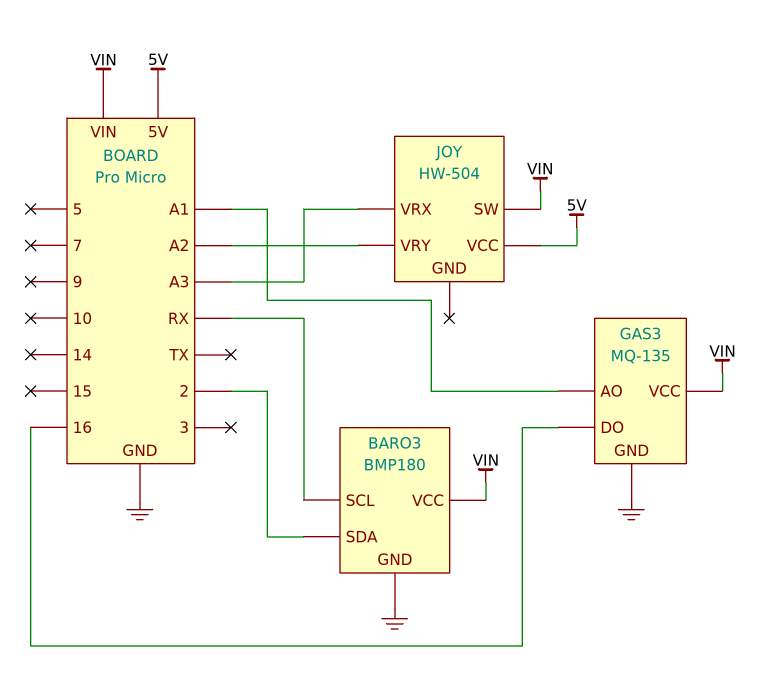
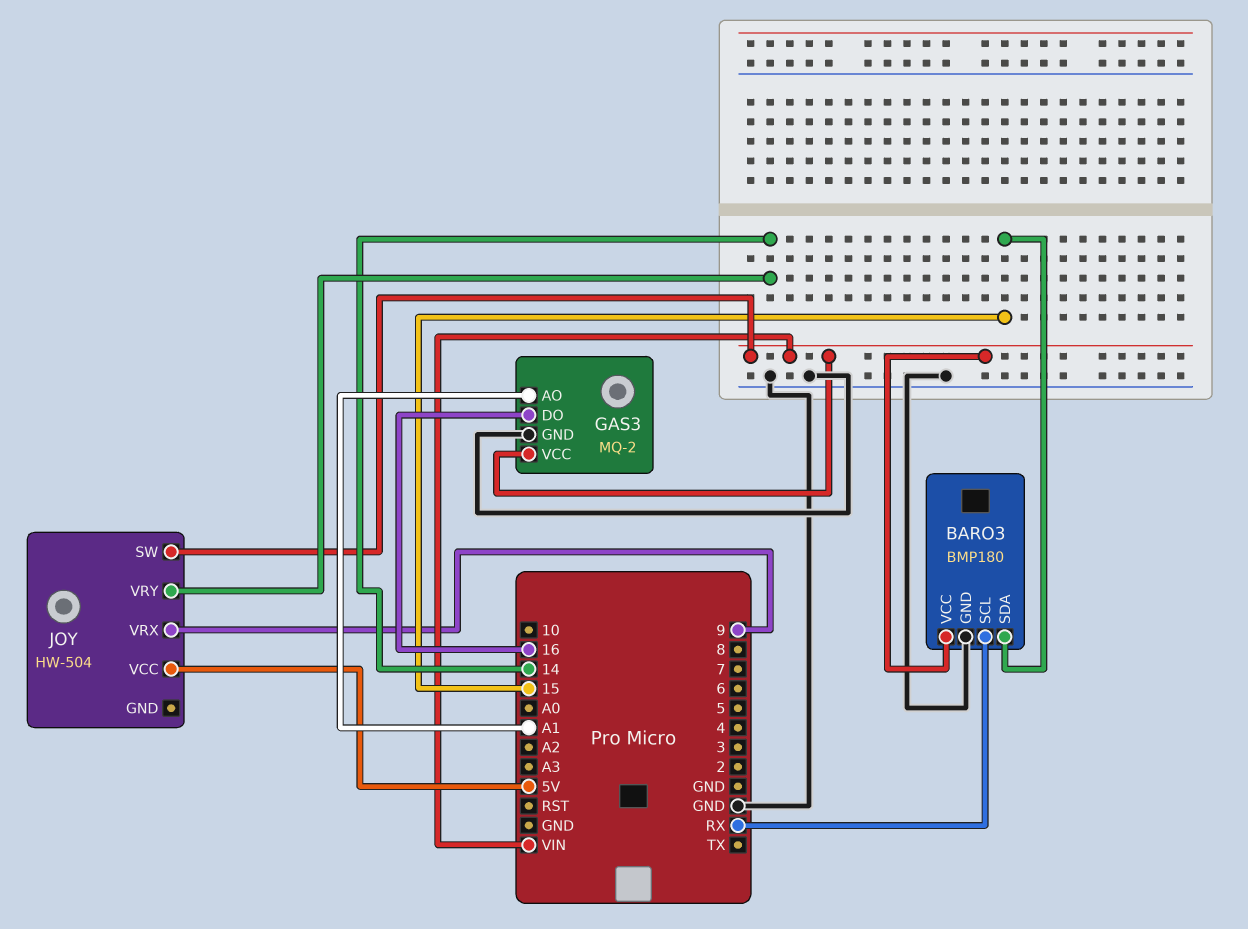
BARO3 pin SDA: 2 -> 15
GAS3: MQ-135 -> MQ-2
JOY pin VRX: A3 -> 9
JOY pin VRY: A2 -> 14

